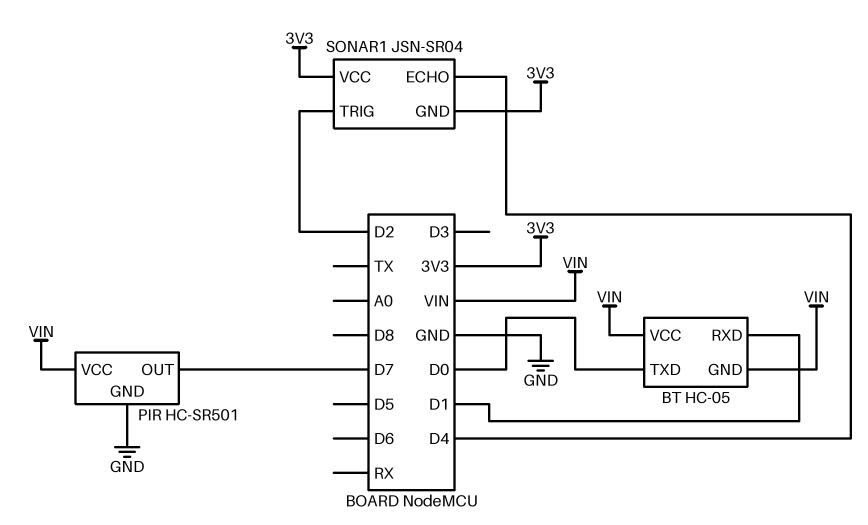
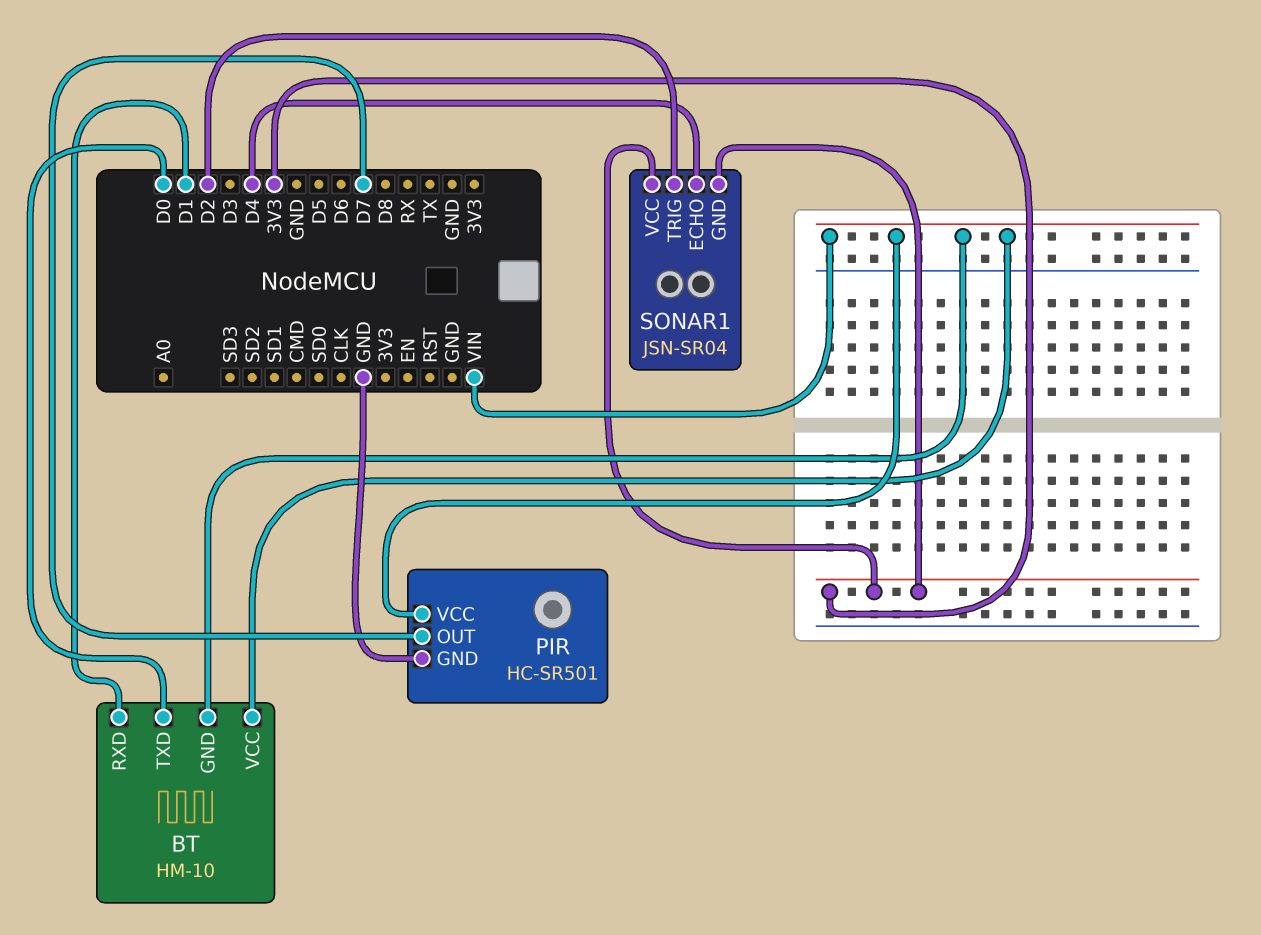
BT: HC-05 -> HM-10

